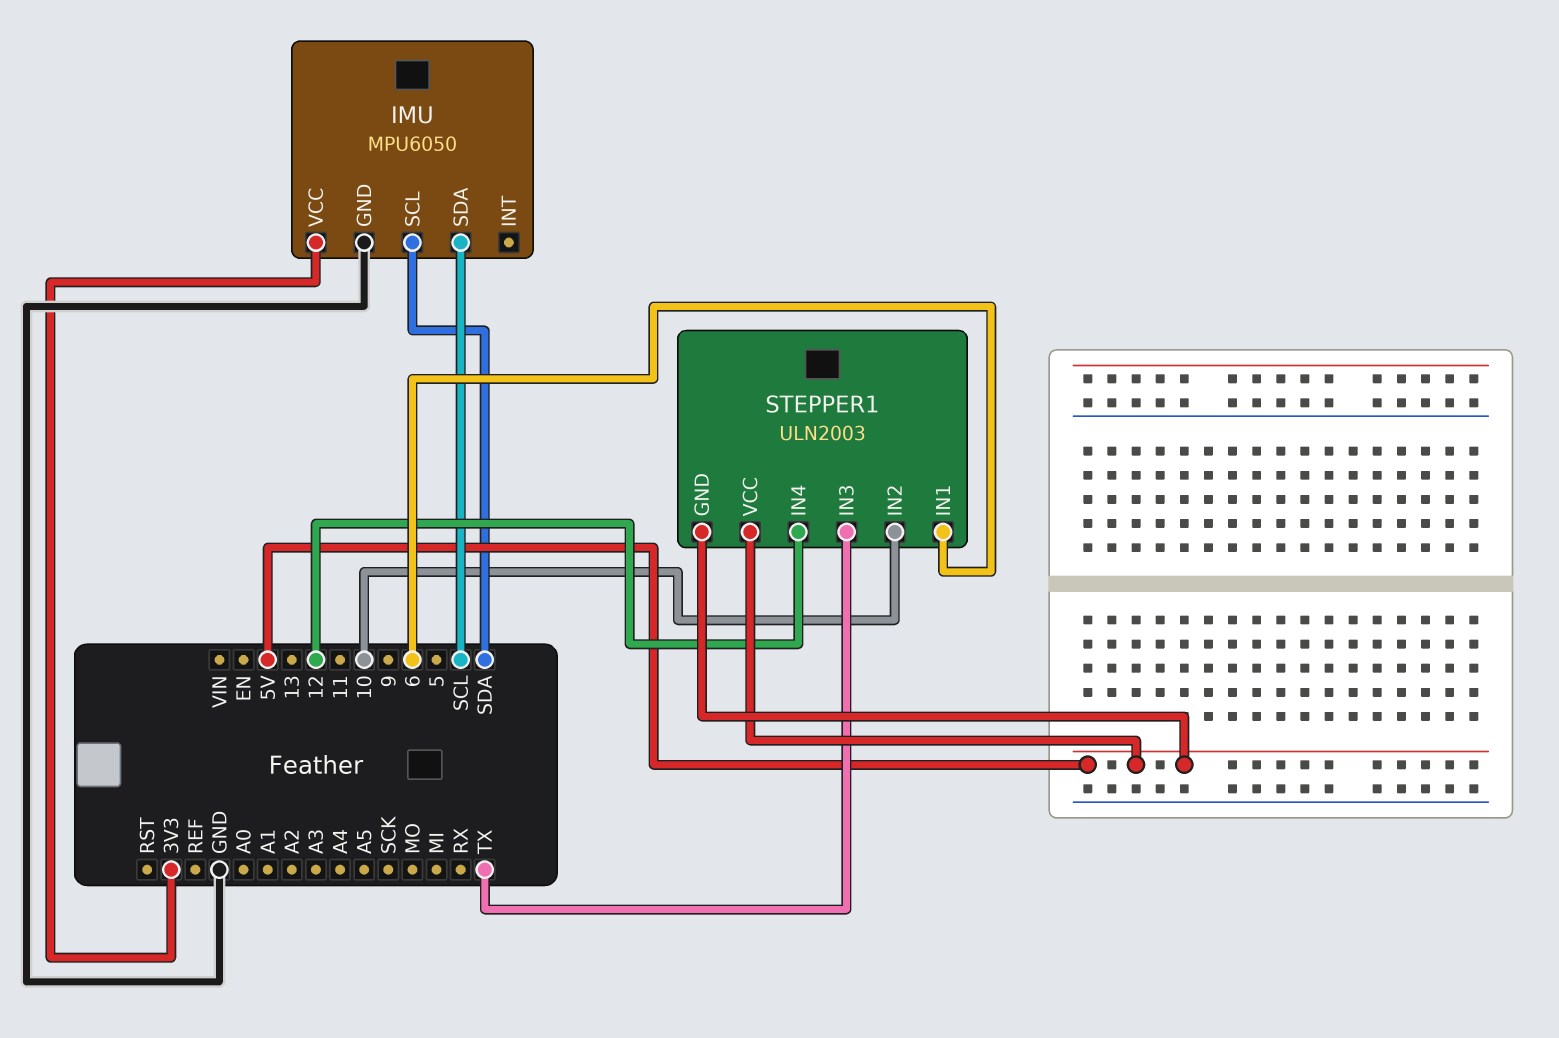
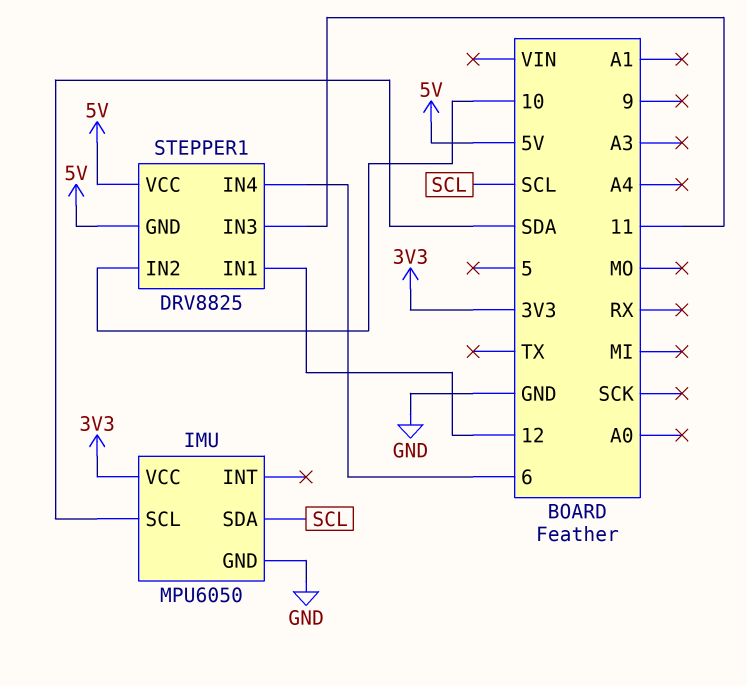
STEPPER1: ULN2003 -> DRV8825
STEPPER1 pin IN1: 6 -> 12
STEPPER1 pin IN3: TX -> 11
STEPPER1 pin IN4: 12 -> 6

